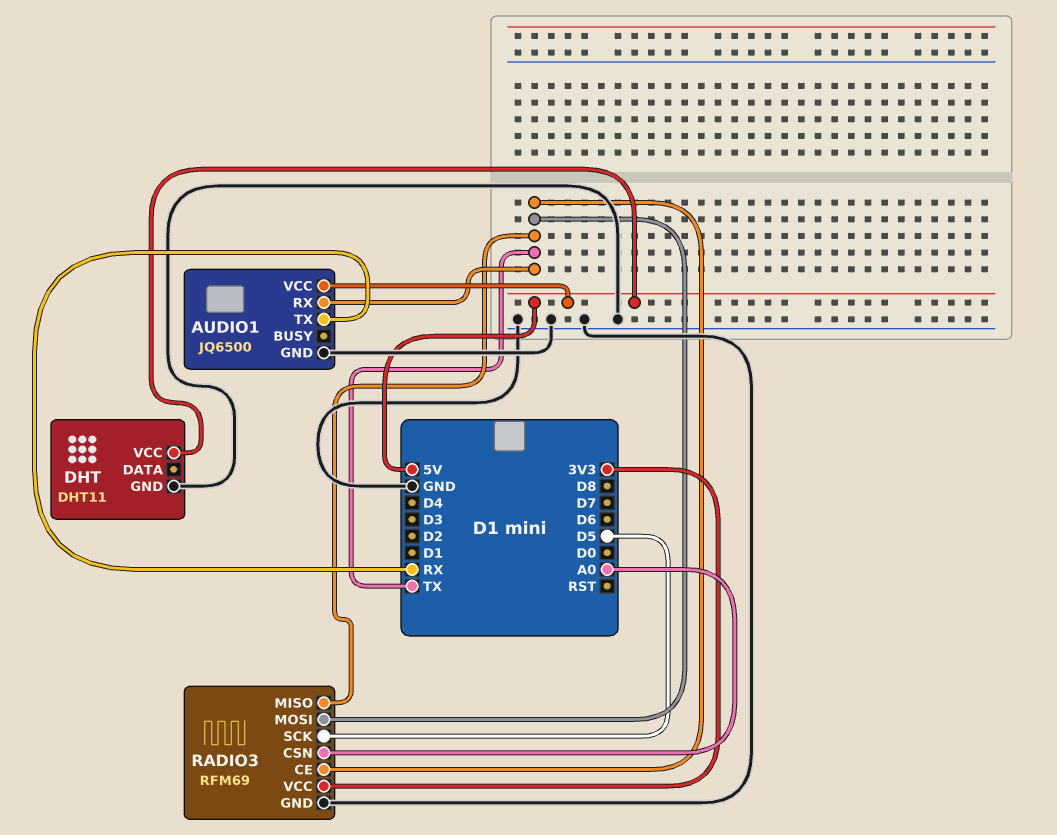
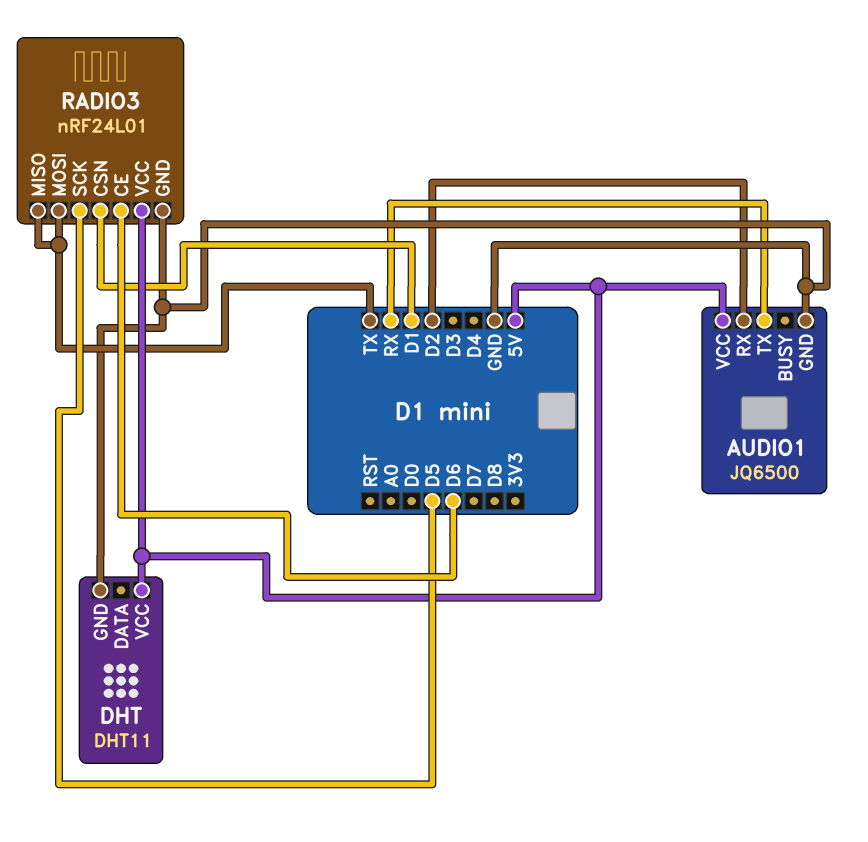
AUDIO1 pin RX: TX -> D2
RADIO3: RFM69 -> nRF24L01
RADIO3 pin CE: TX -> D6
RADIO3 pin CSN: A0 -> D1
RADIO3 pin VCC: 3V3 -> 5V

